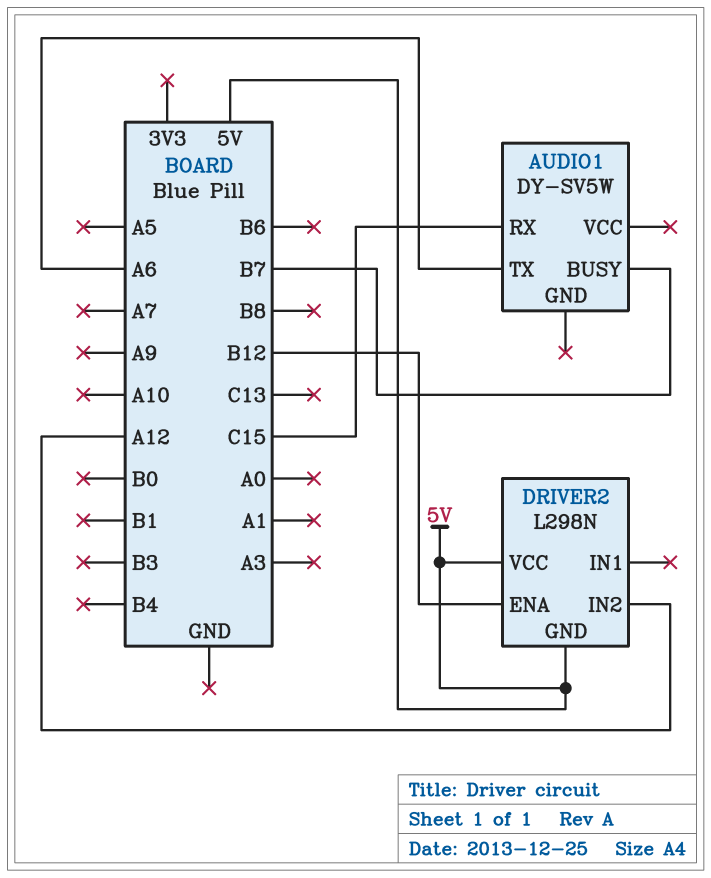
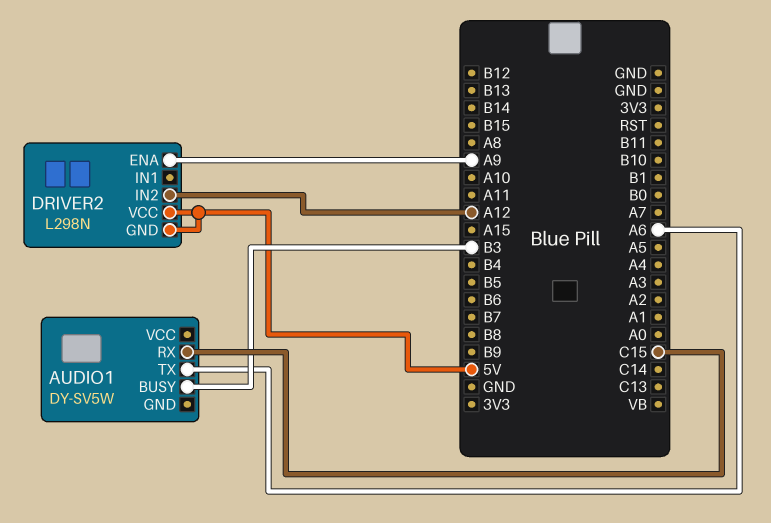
AUDIO1 pin BUSY: B7 -> B3
DRIVER2 pin ENA: B12 -> A9

